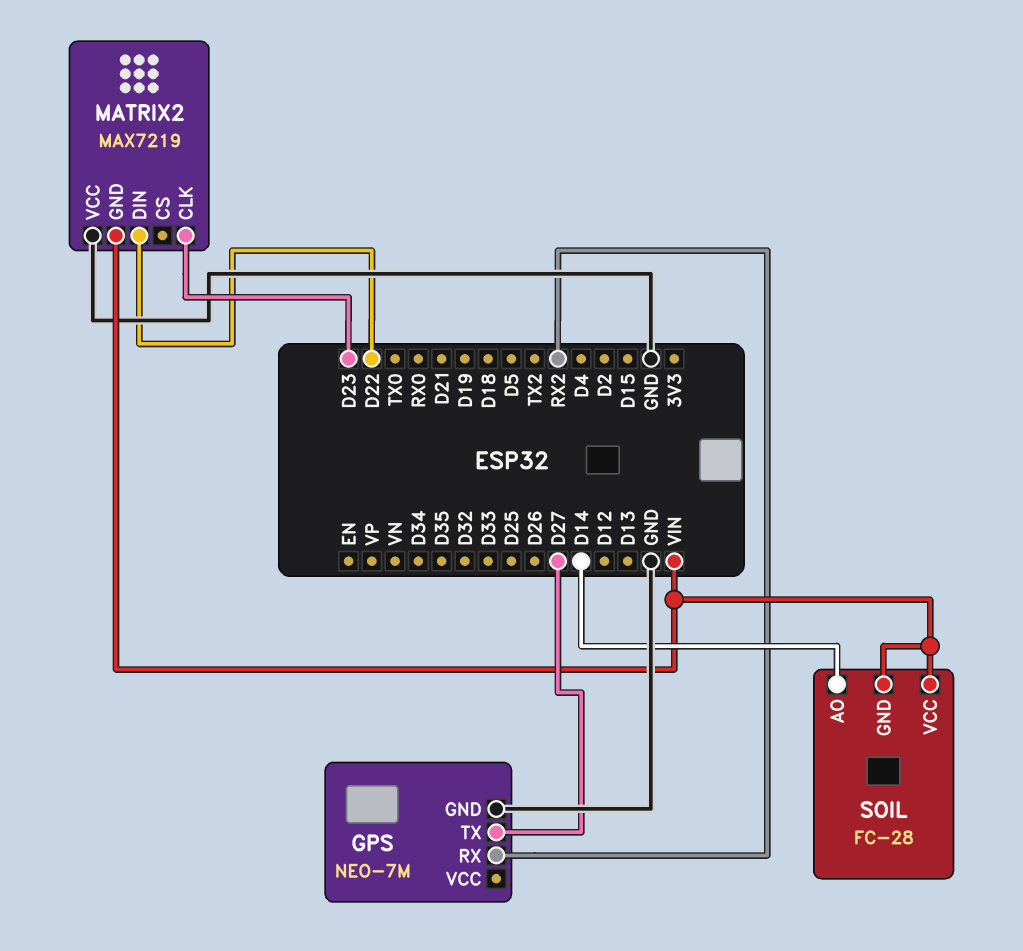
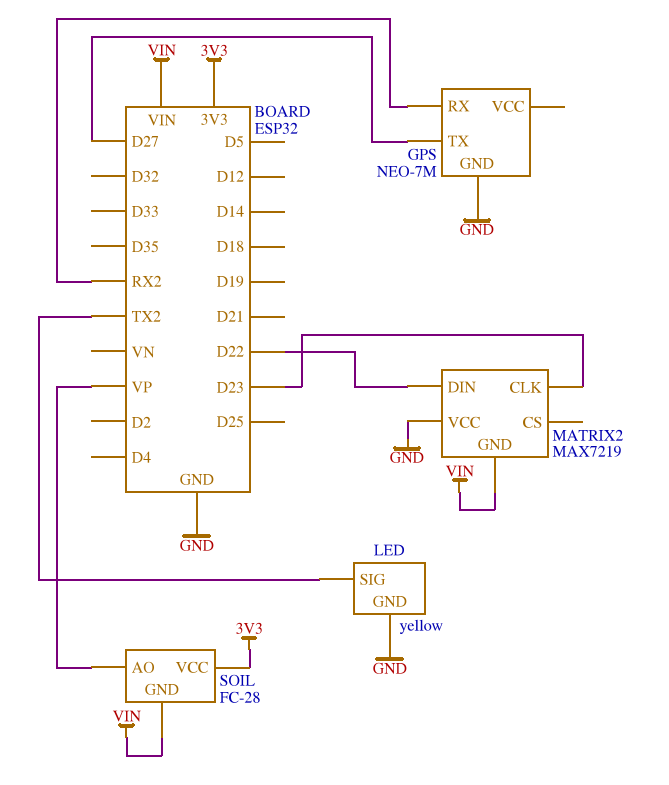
LED: none -> yellow
LED pin GND: none -> GND
LED pin SIG: none -> TX2
SOIL pin AO: D14 -> VP
SOIL pin VCC: VIN -> 3V3

